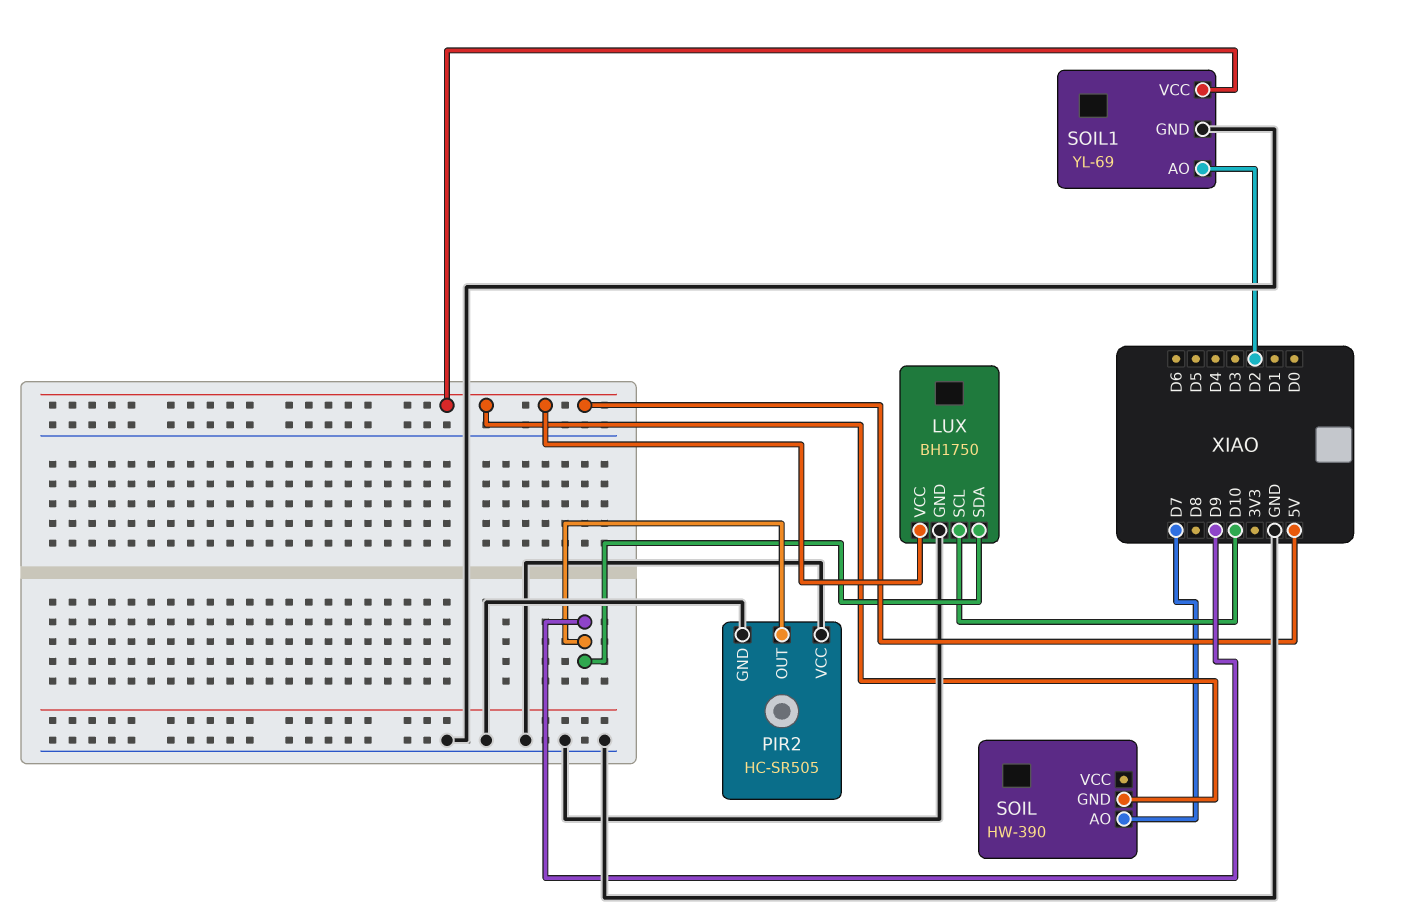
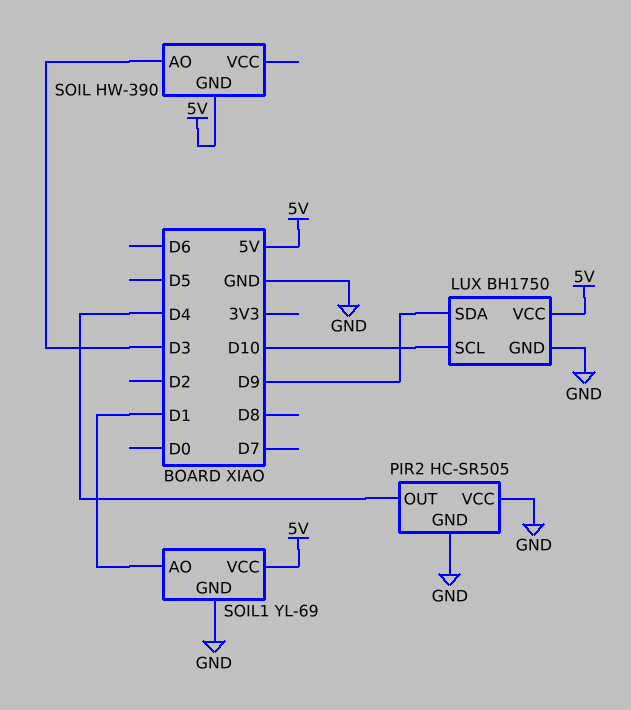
PIR2 pin OUT: D9 -> D4
SOIL pin AO: D7 -> D3
SOIL1 pin AO: D2 -> D1

